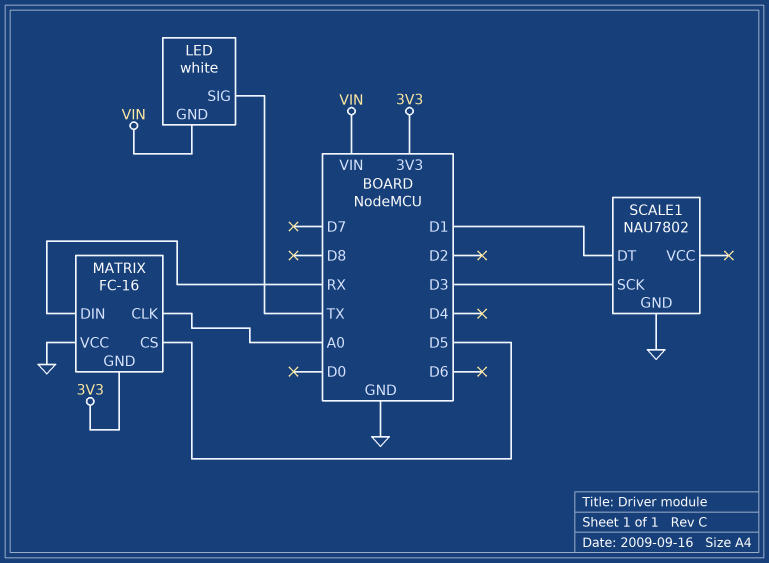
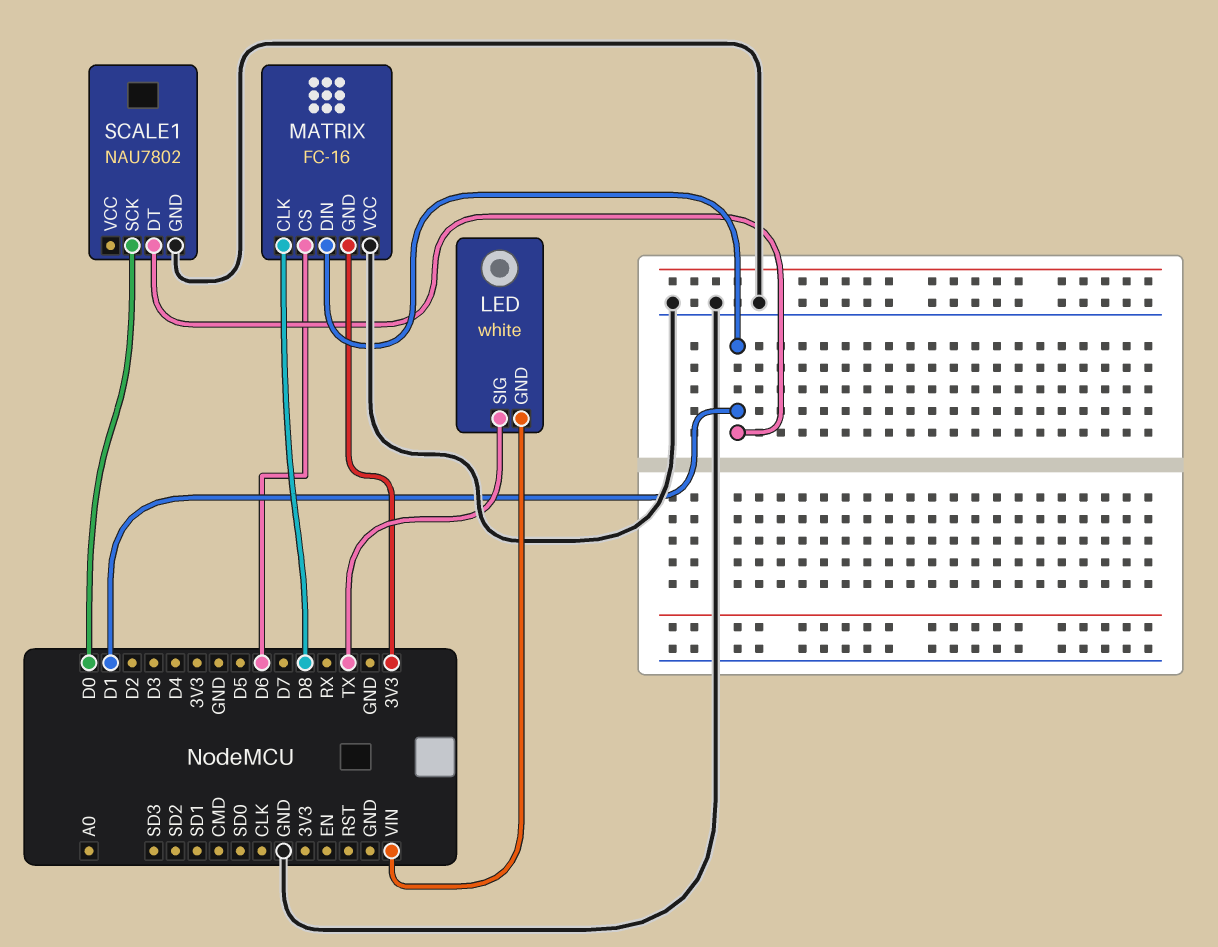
MATRIX pin CLK: A0 -> D8
MATRIX pin CS: D5 -> D6
MATRIX pin DIN: RX -> D1
SCALE1 pin SCK: D3 -> D0

